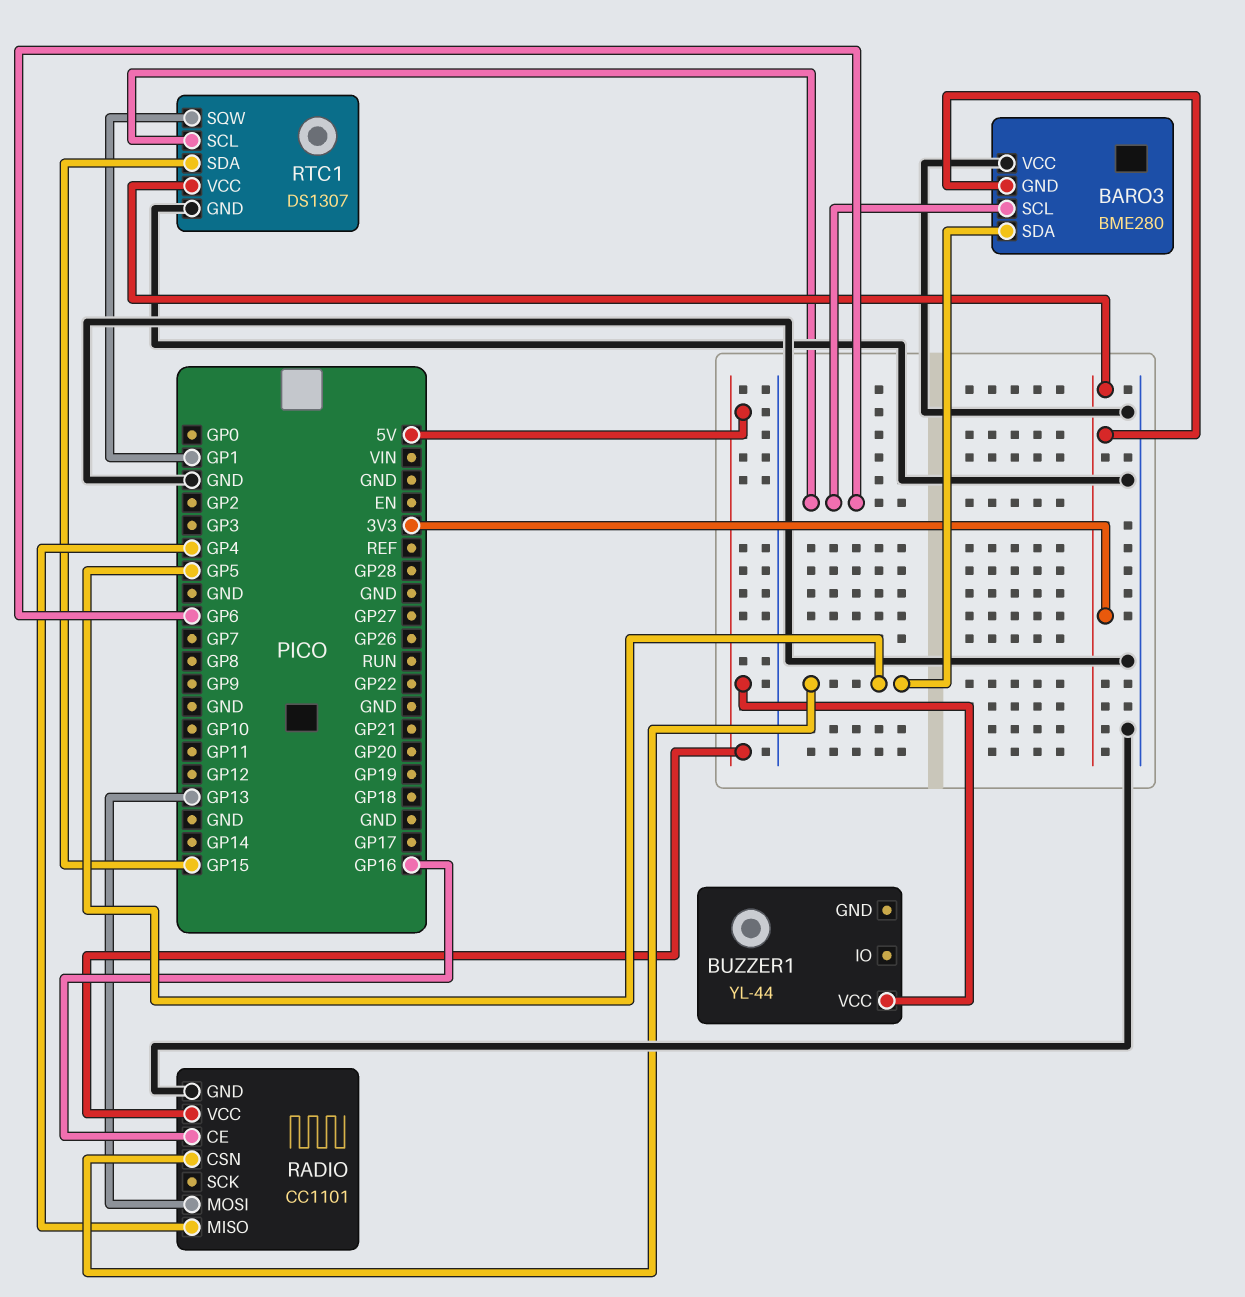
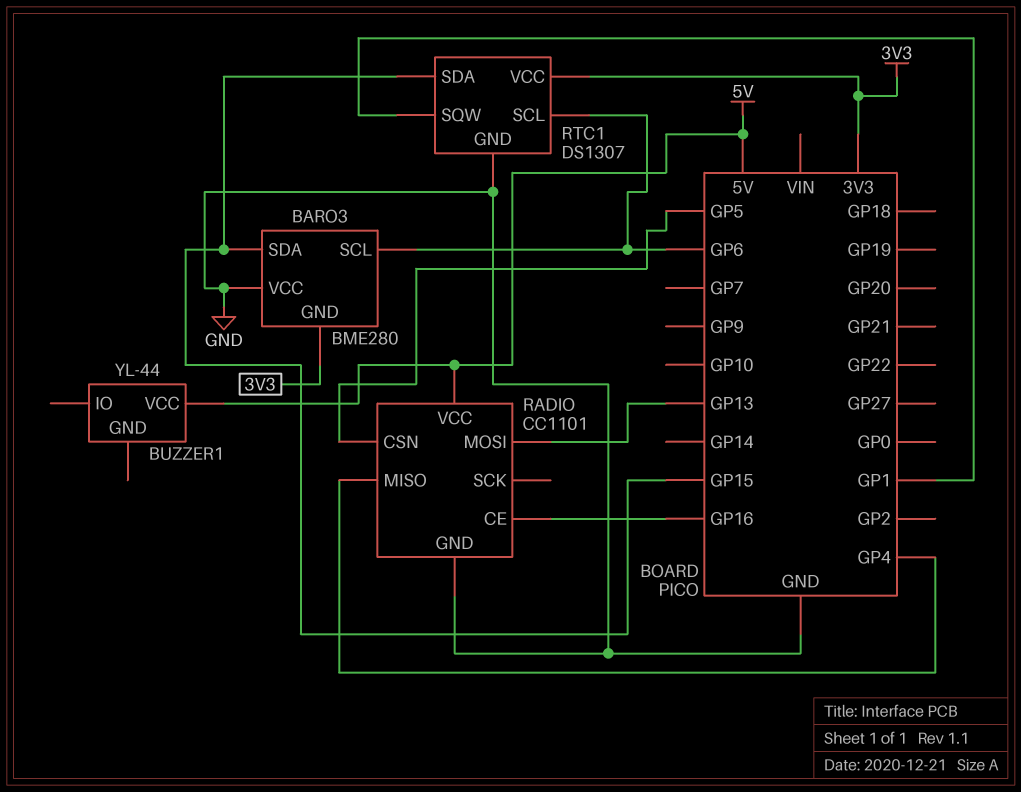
BARO3 pin SDA: GP5 -> GP15

